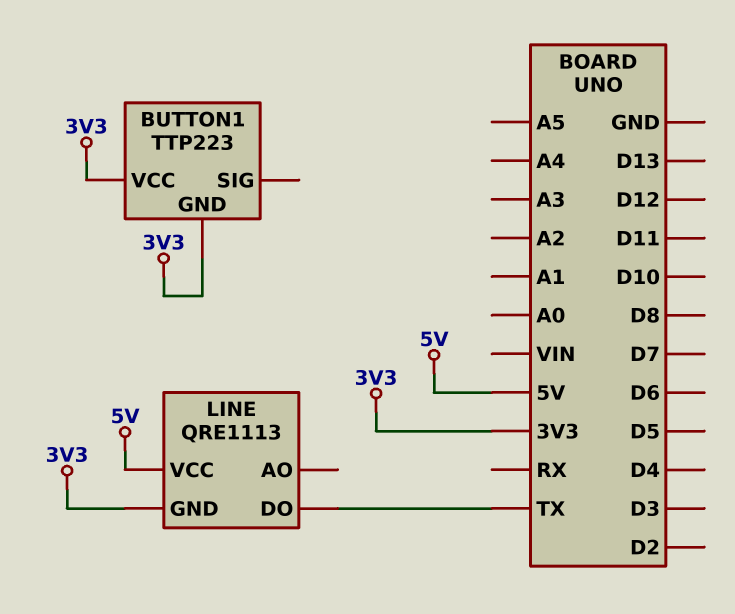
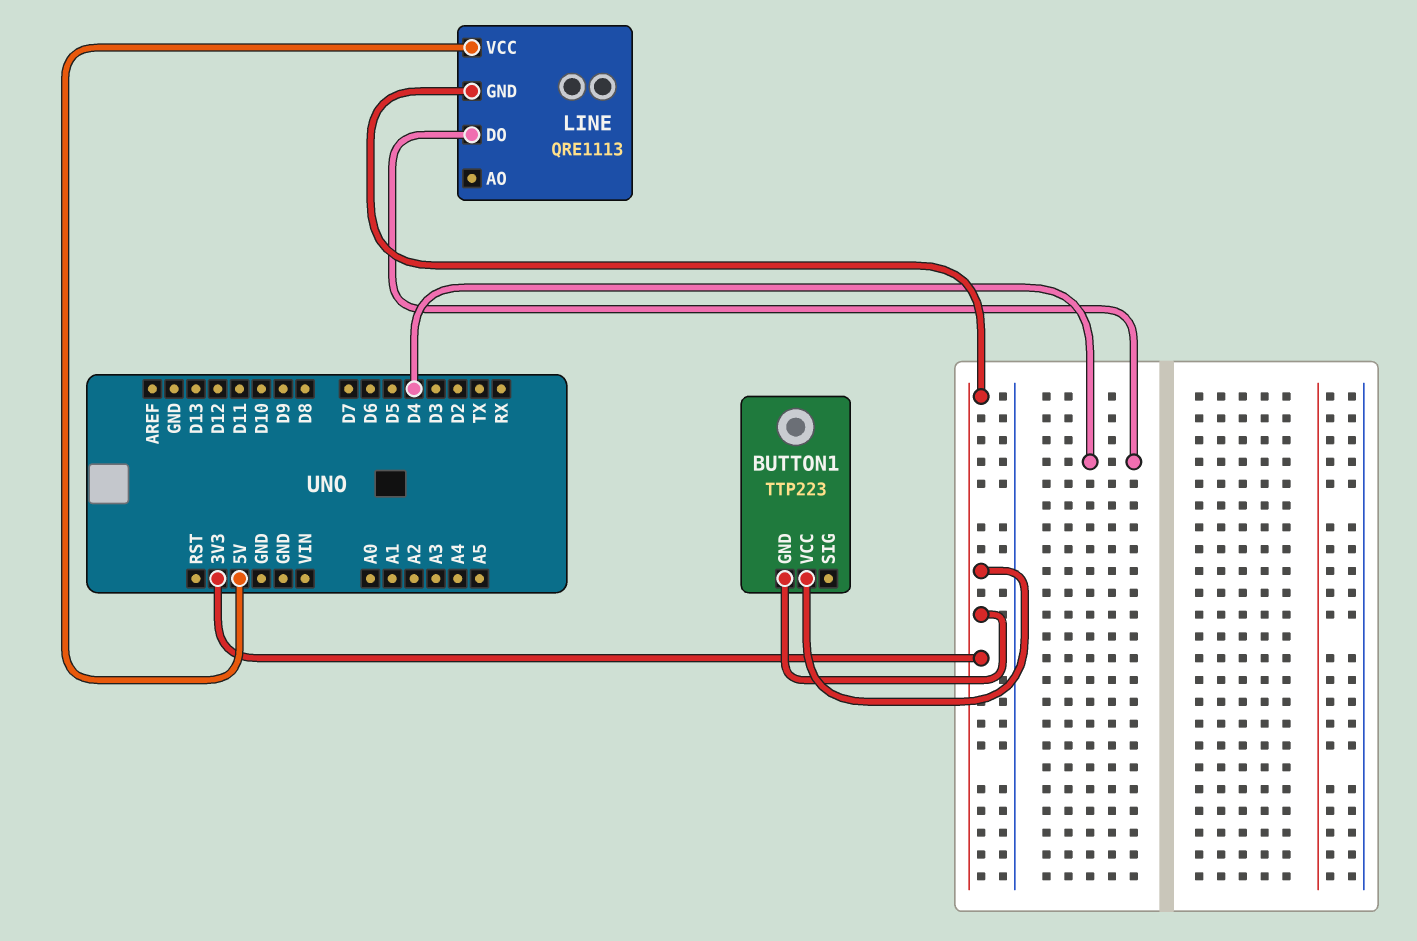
LINE pin DO: TX -> D4

